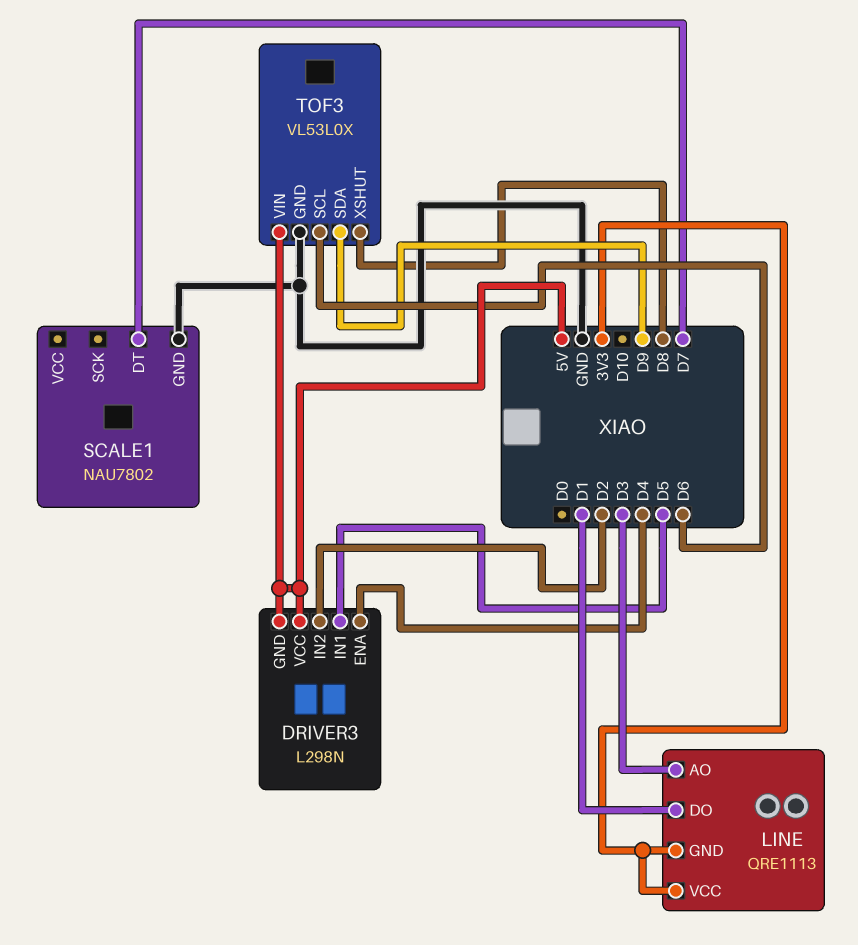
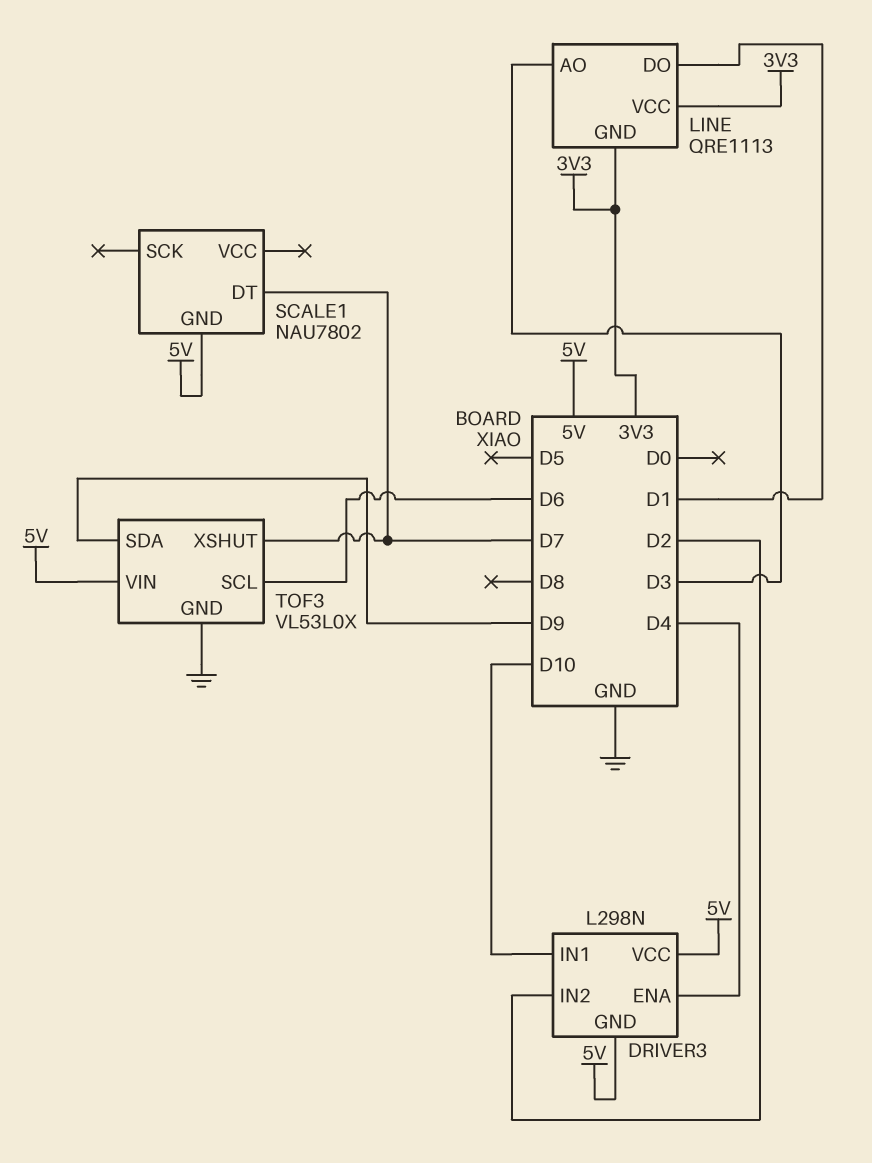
DRIVER3 pin IN1: D5 -> D10
SCALE1 pin GND: GND -> 5V
TOF3 pin XSHUT: D8 -> D7

